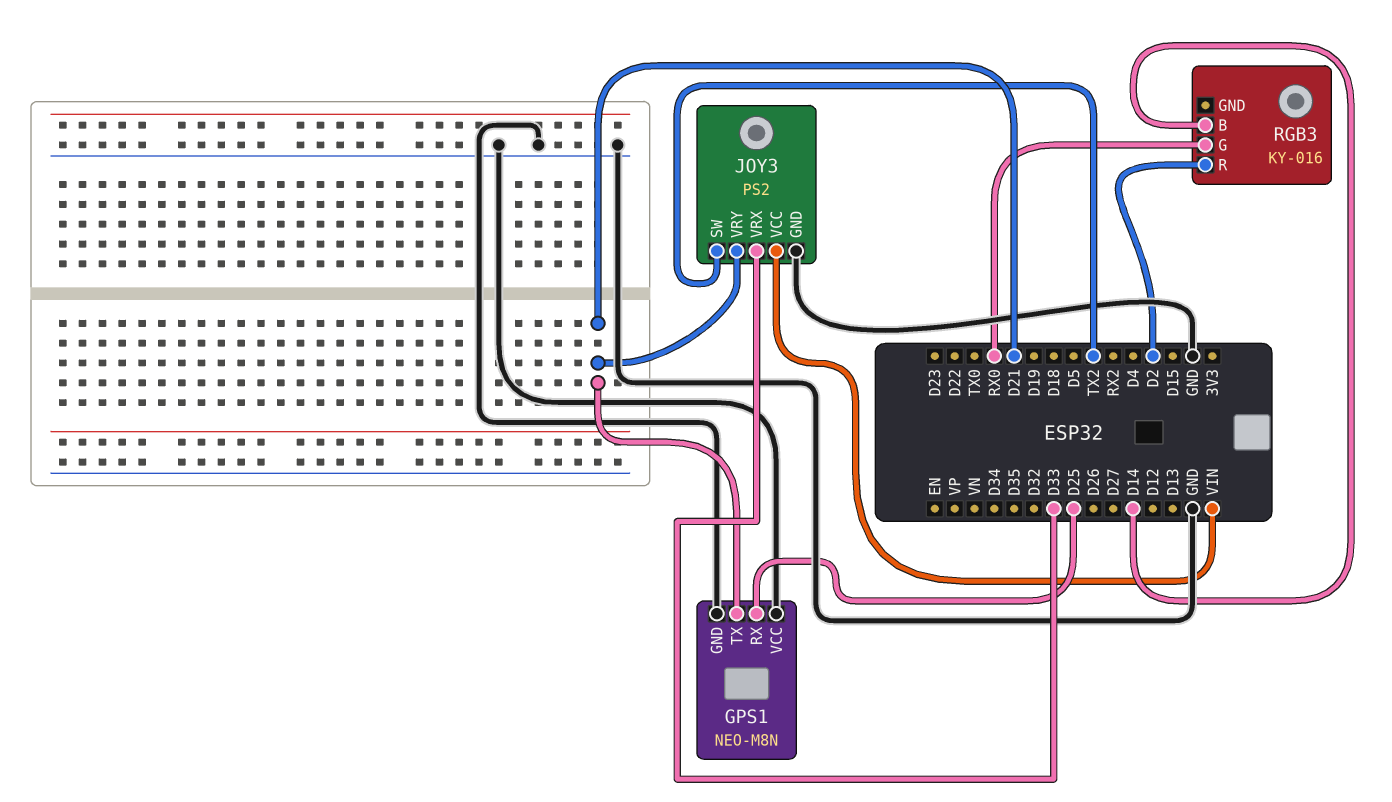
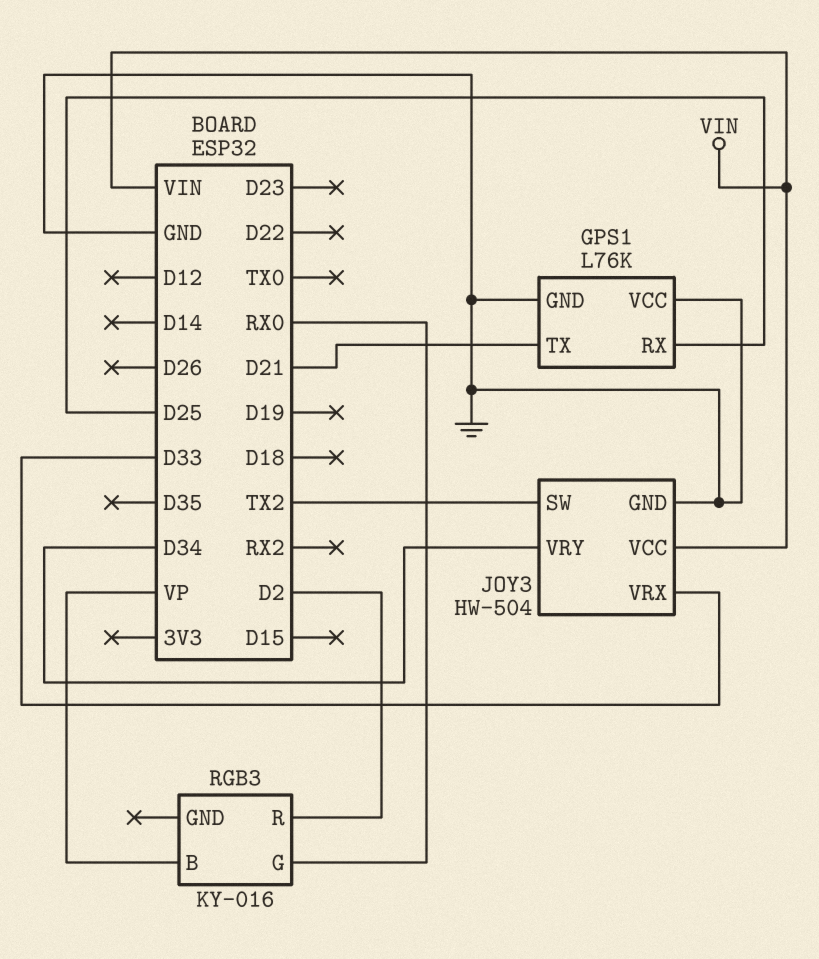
GPS1: NEO-M8N -> L76K
JOY3: PS2 -> HW-504
JOY3 pin VRY: D21 -> D34
RGB3 pin B: D14 -> VP

